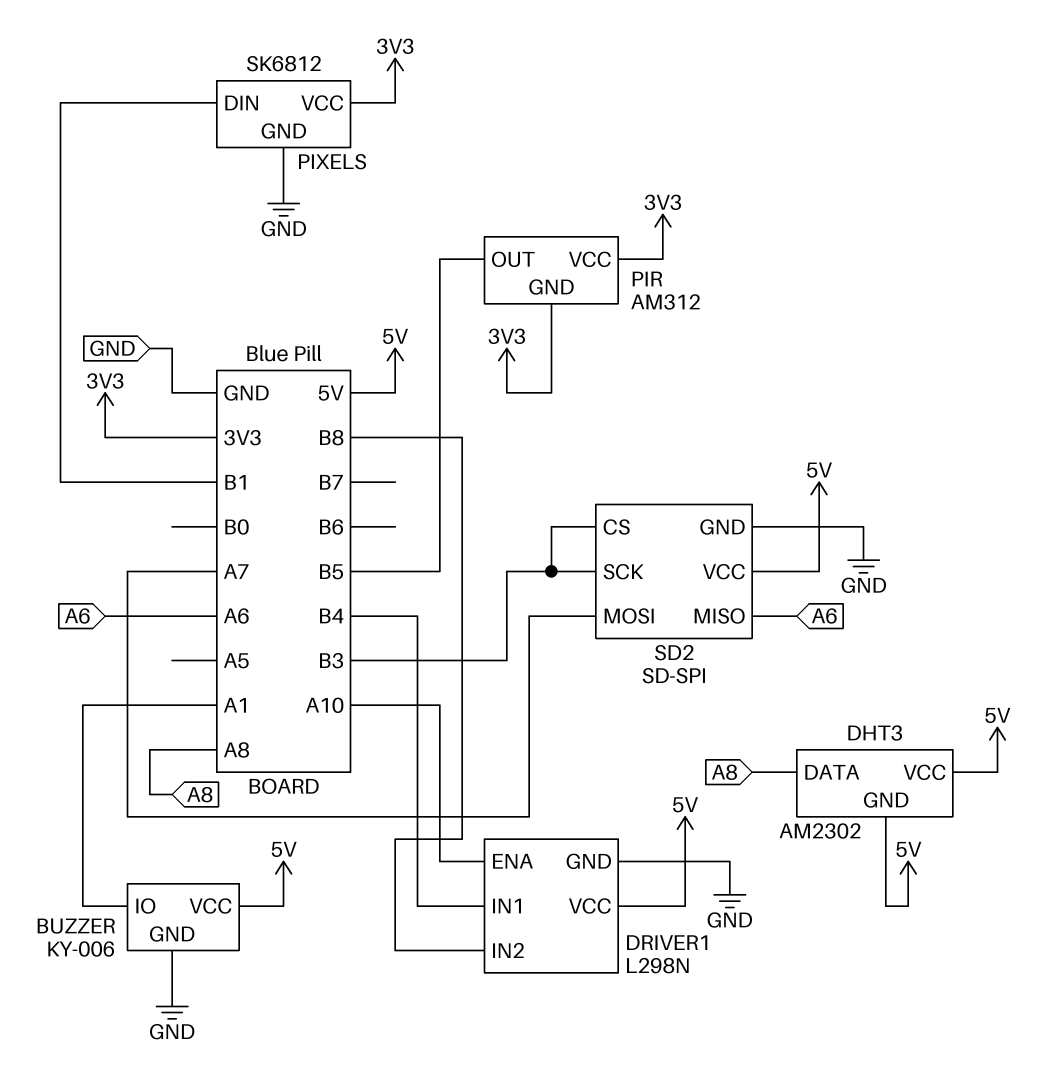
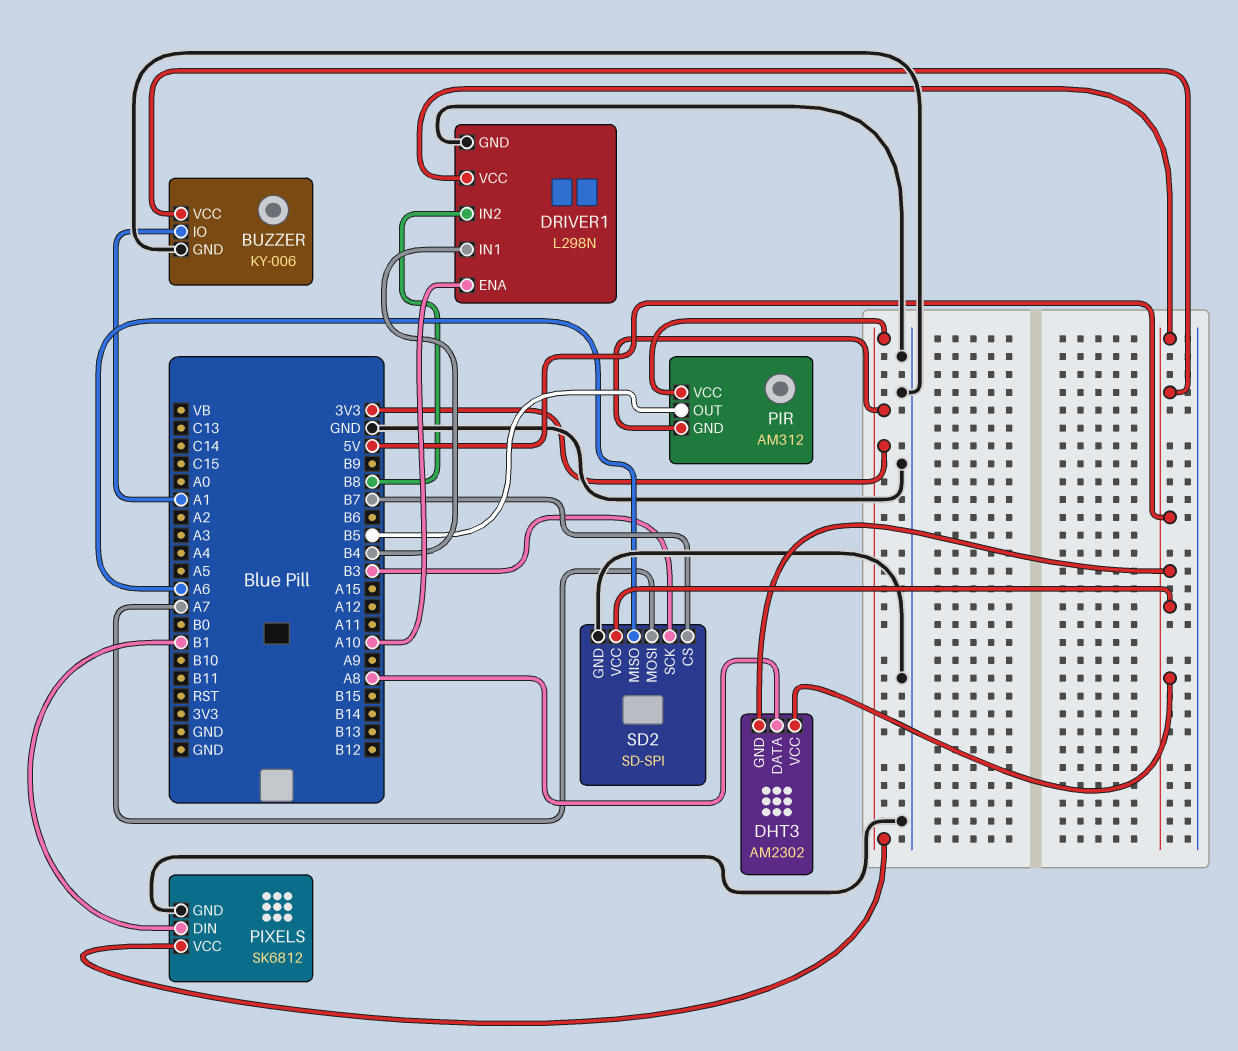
SD2 pin CS: B3 -> B7

